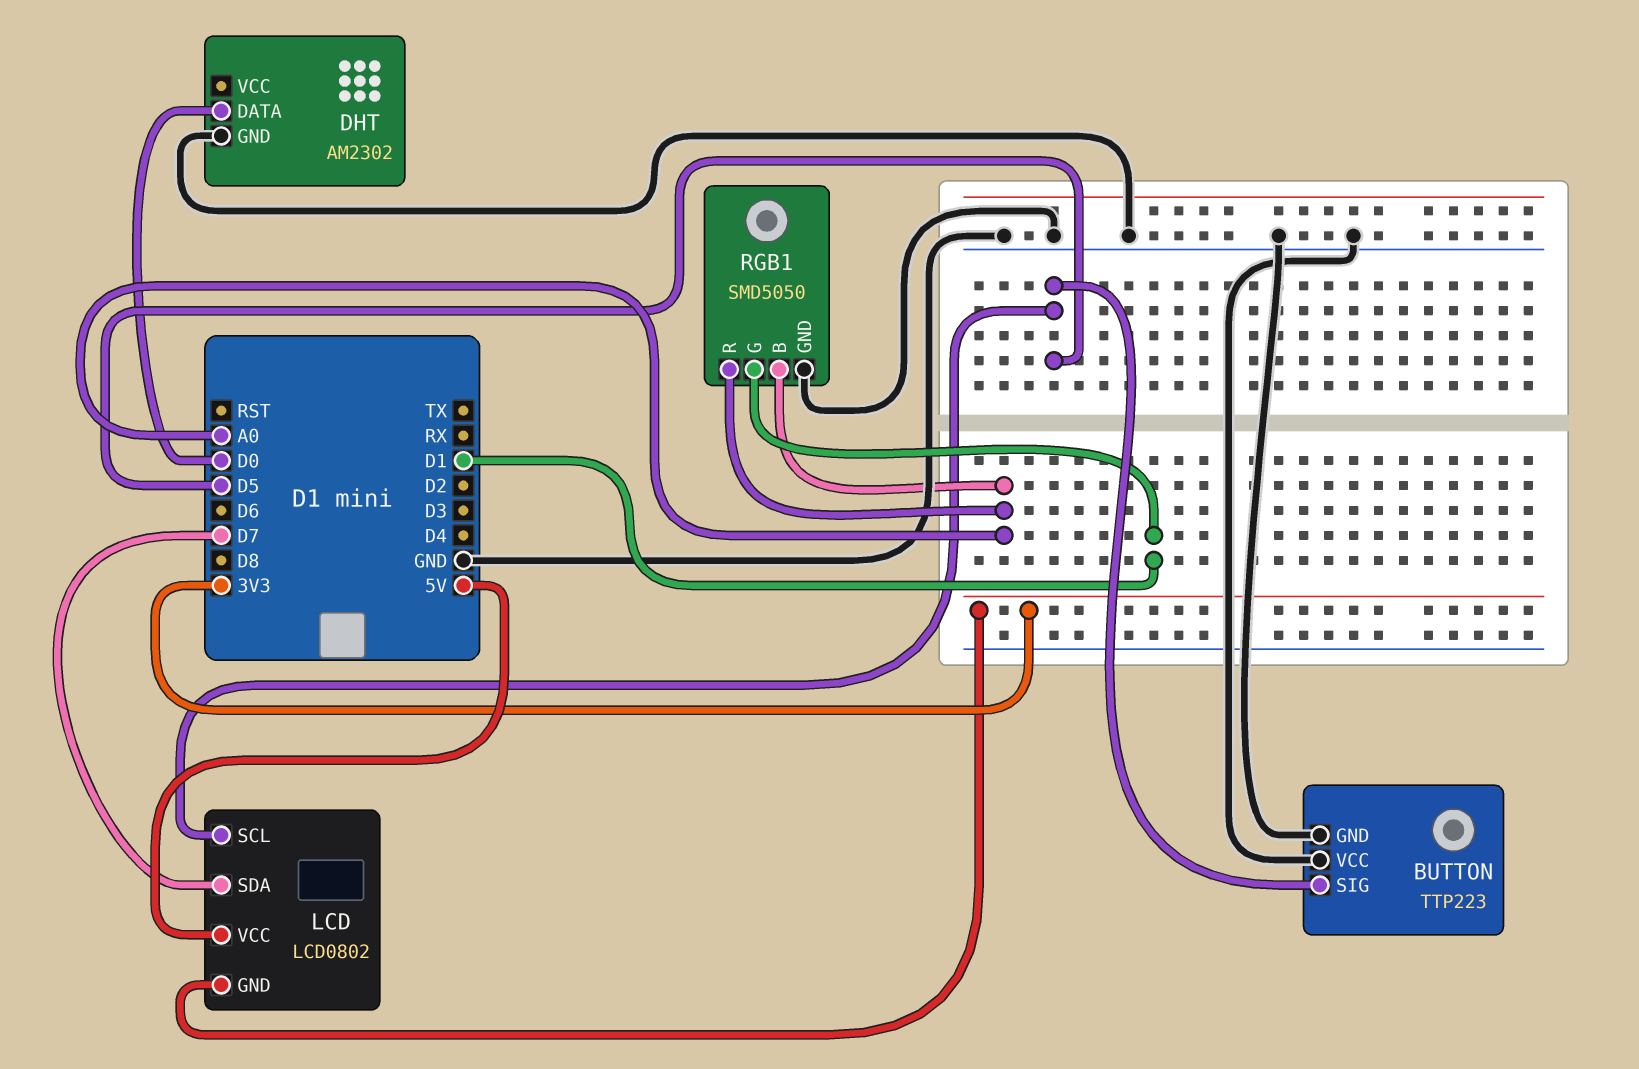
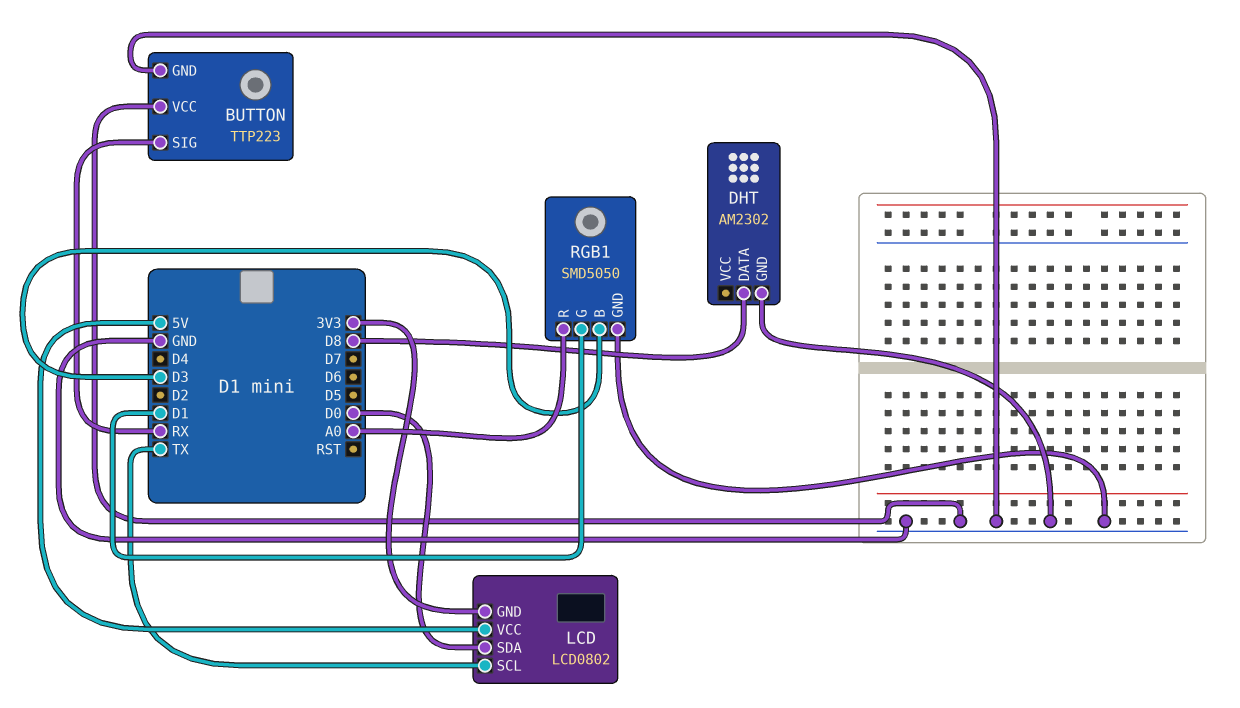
BUTTON pin SIG: D5 -> RX
DHT pin DATA: D0 -> D8
LCD pin SCL: D5 -> TX
LCD pin SDA: D7 -> D0
RGB1 pin B: A0 -> D3

